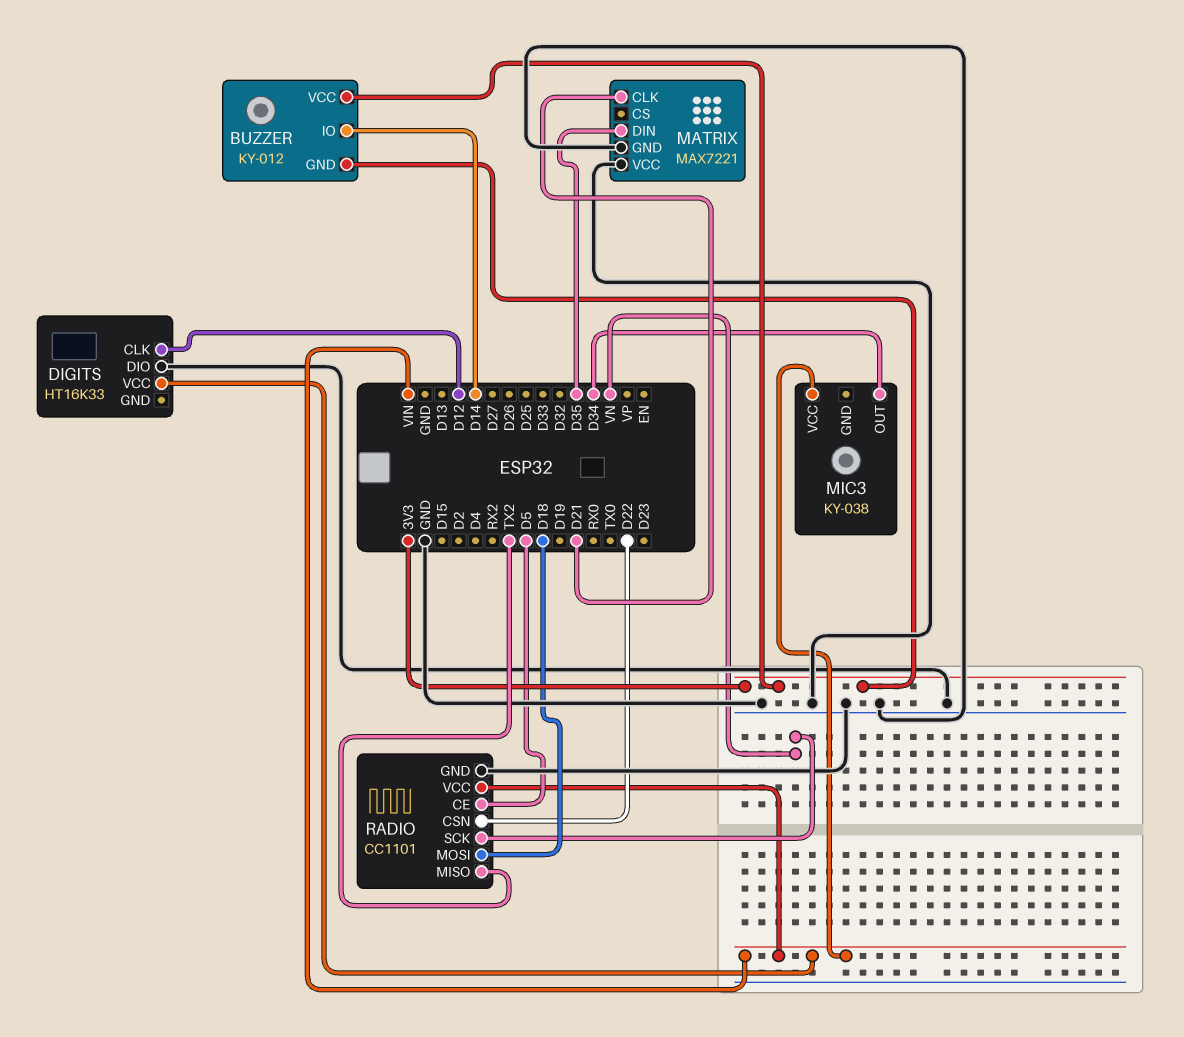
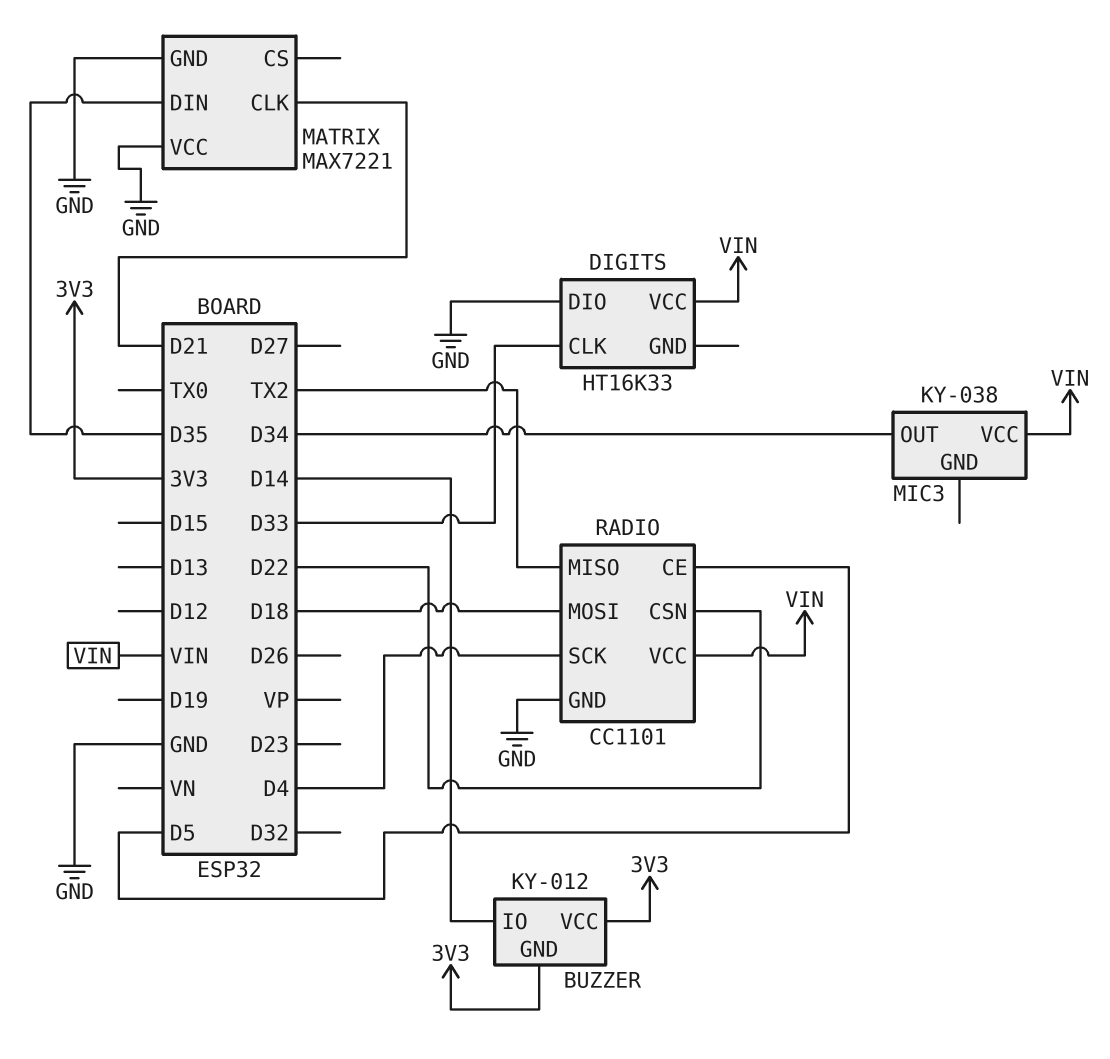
DIGITS pin CLK: D12 -> D33
RADIO pin SCK: VN -> D4

